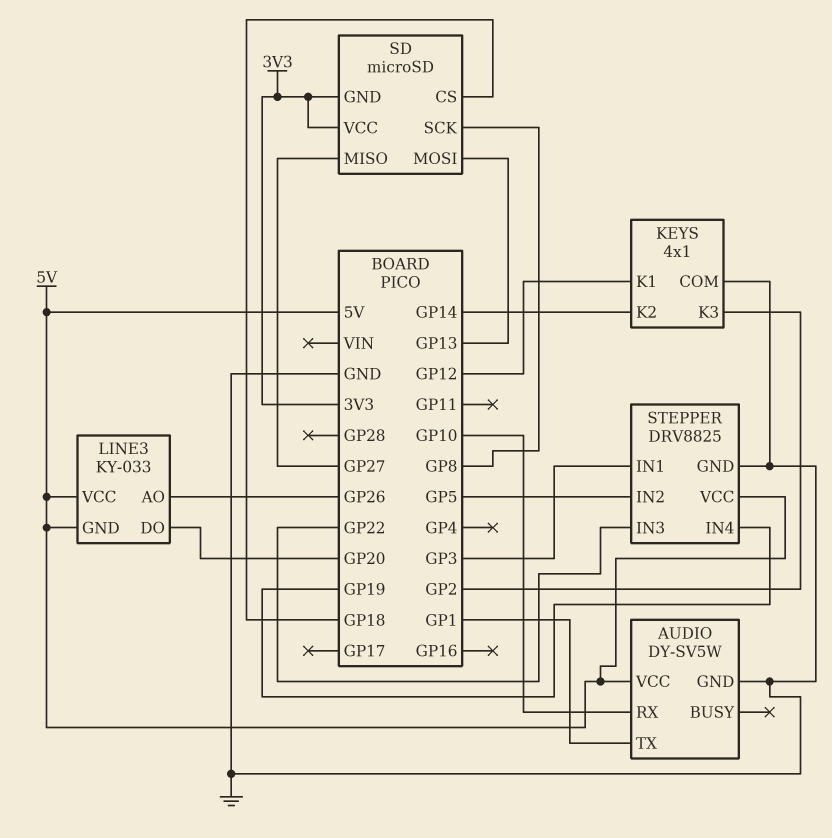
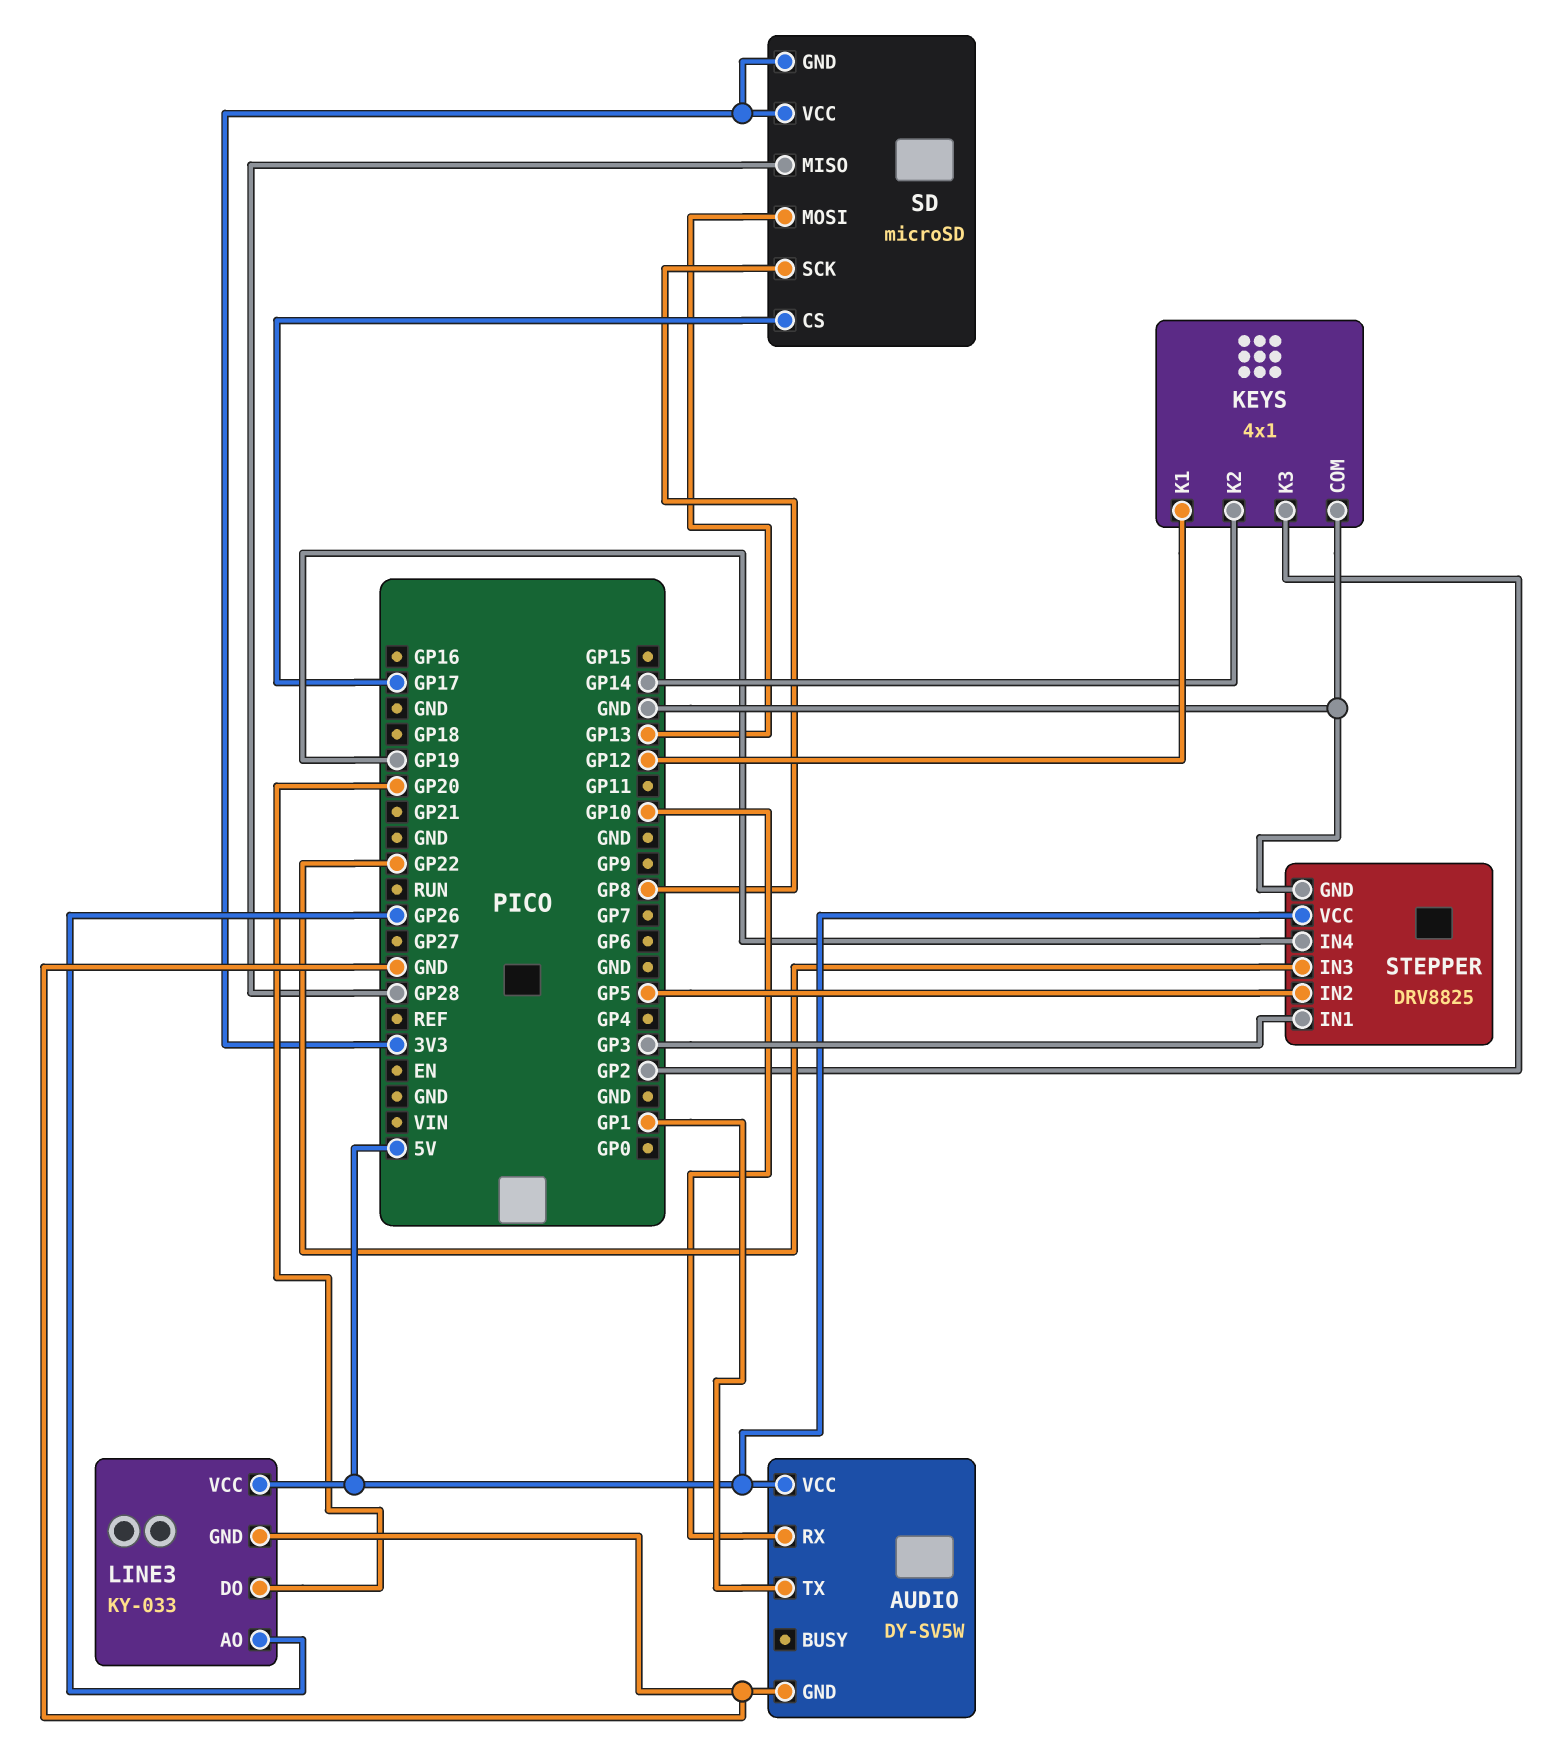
LINE3 pin GND: 5V -> GND
SD pin CS: GP18 -> GP17
SD pin MISO: GP27 -> GP28

